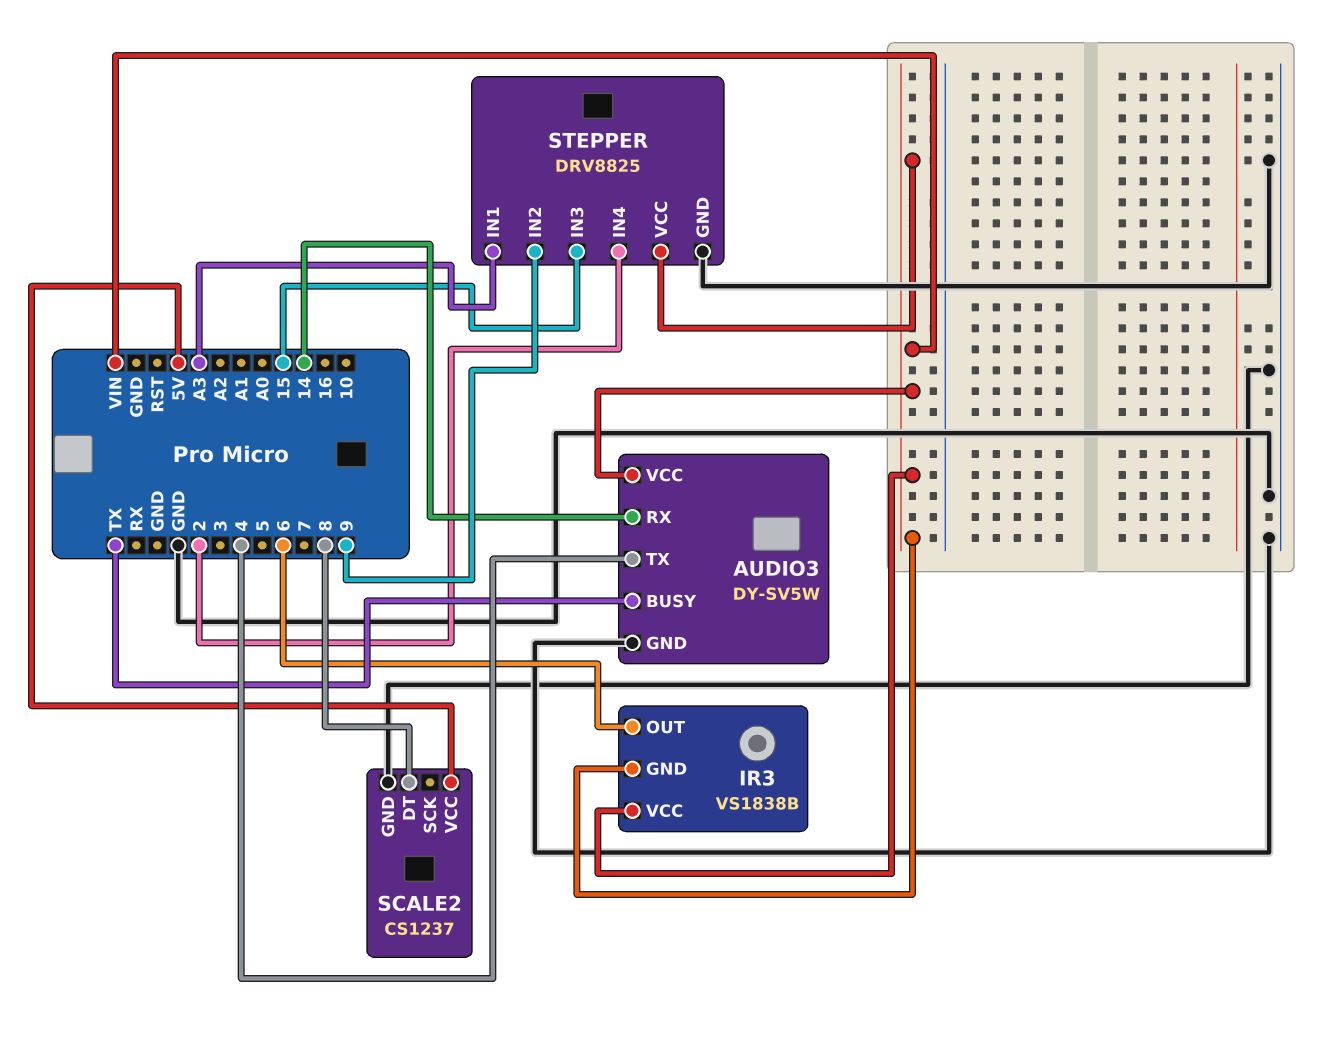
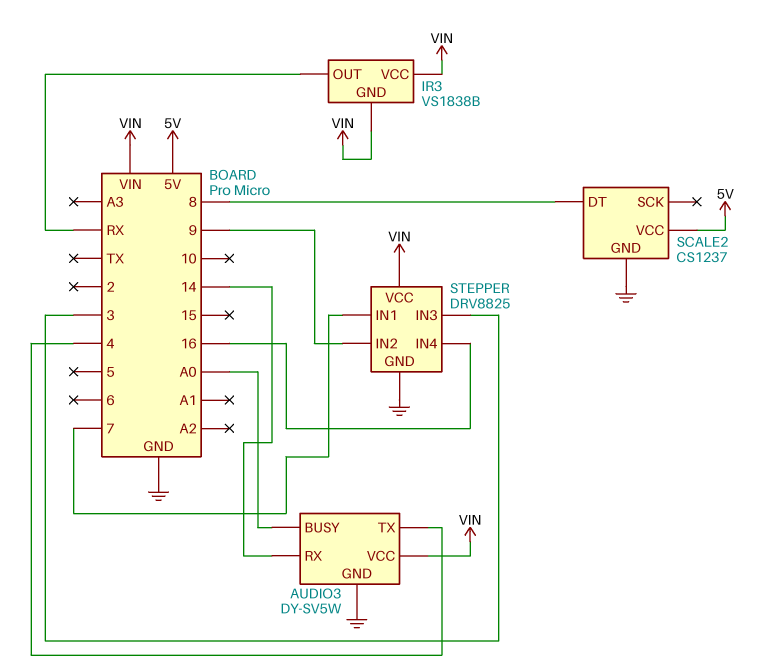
AUDIO3 pin BUSY: TX -> A0
IR3 pin OUT: 6 -> RX
STEPPER pin IN1: A3 -> 7
STEPPER pin IN3: 15 -> 3
STEPPER pin IN4: 2 -> 16

